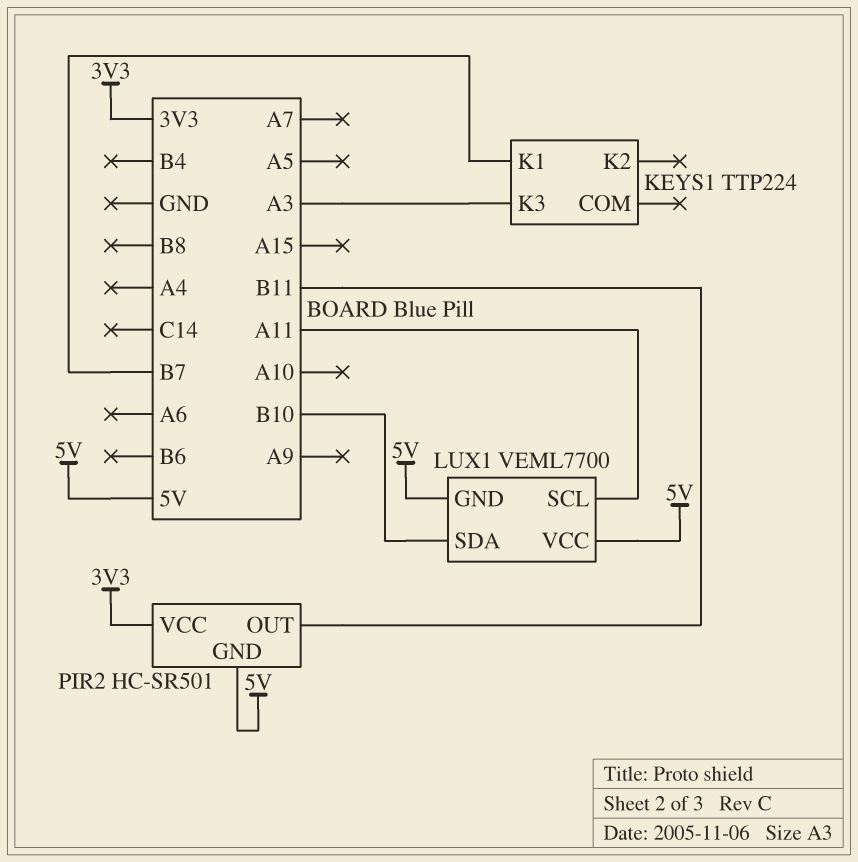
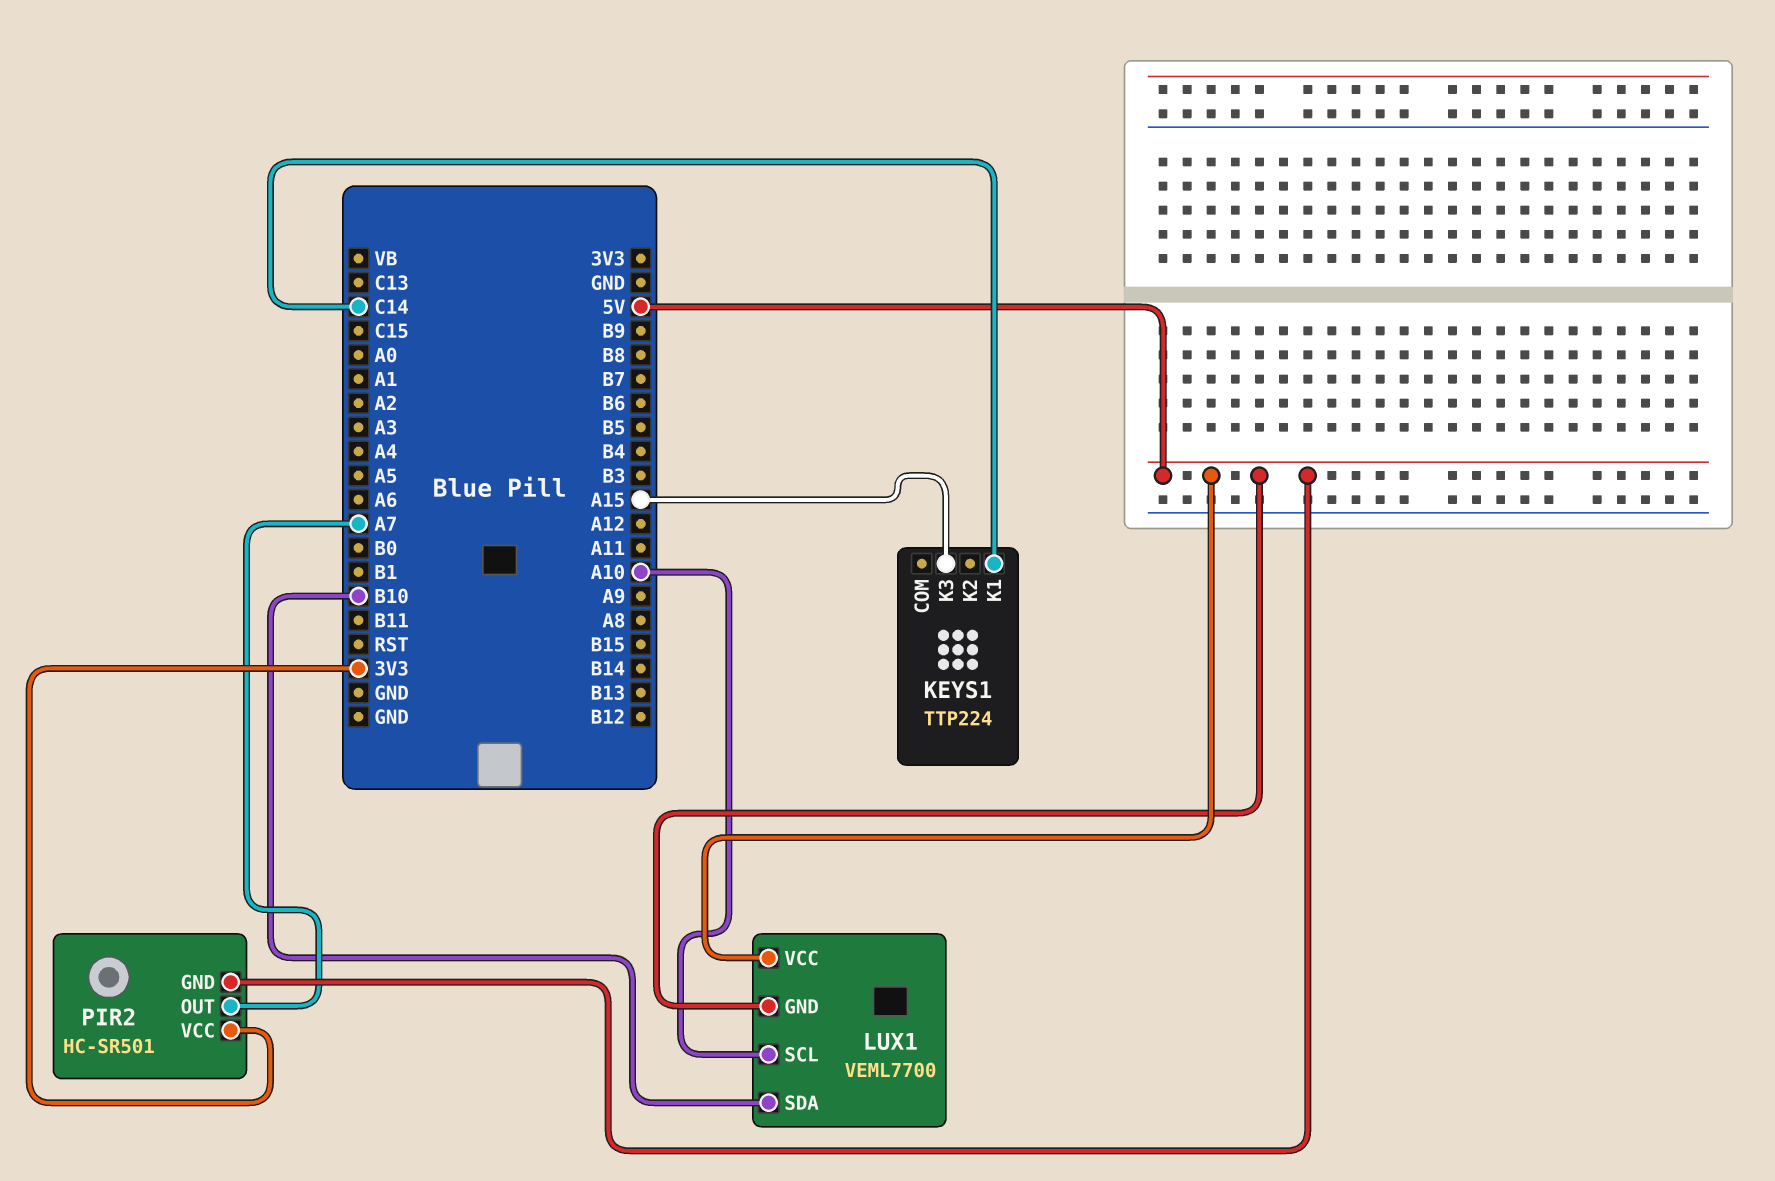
KEYS1 pin K1: B7 -> C14
KEYS1 pin K3: A3 -> A15
LUX1 pin SCL: A11 -> A10
PIR2 pin OUT: B11 -> A7

